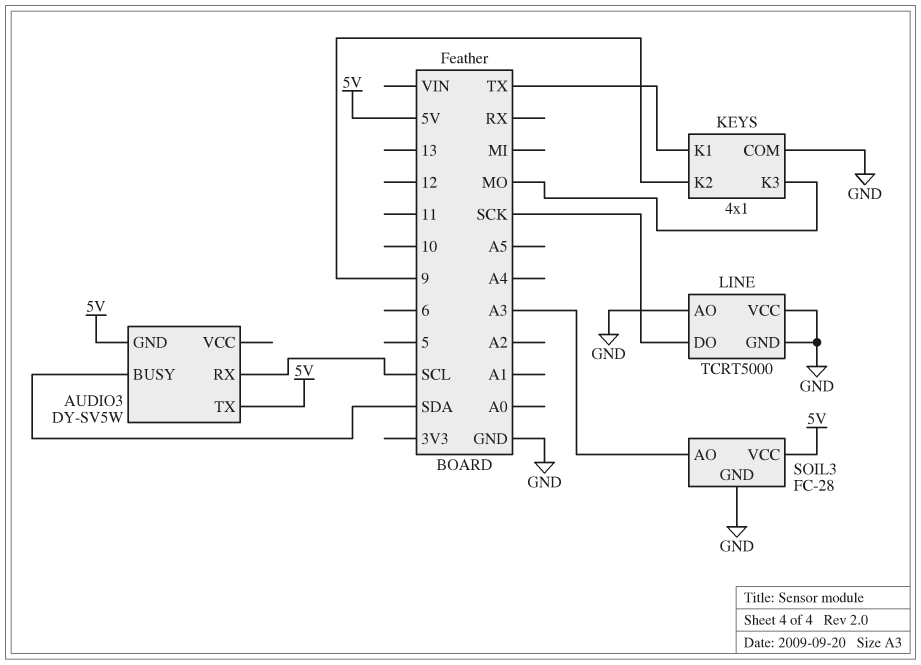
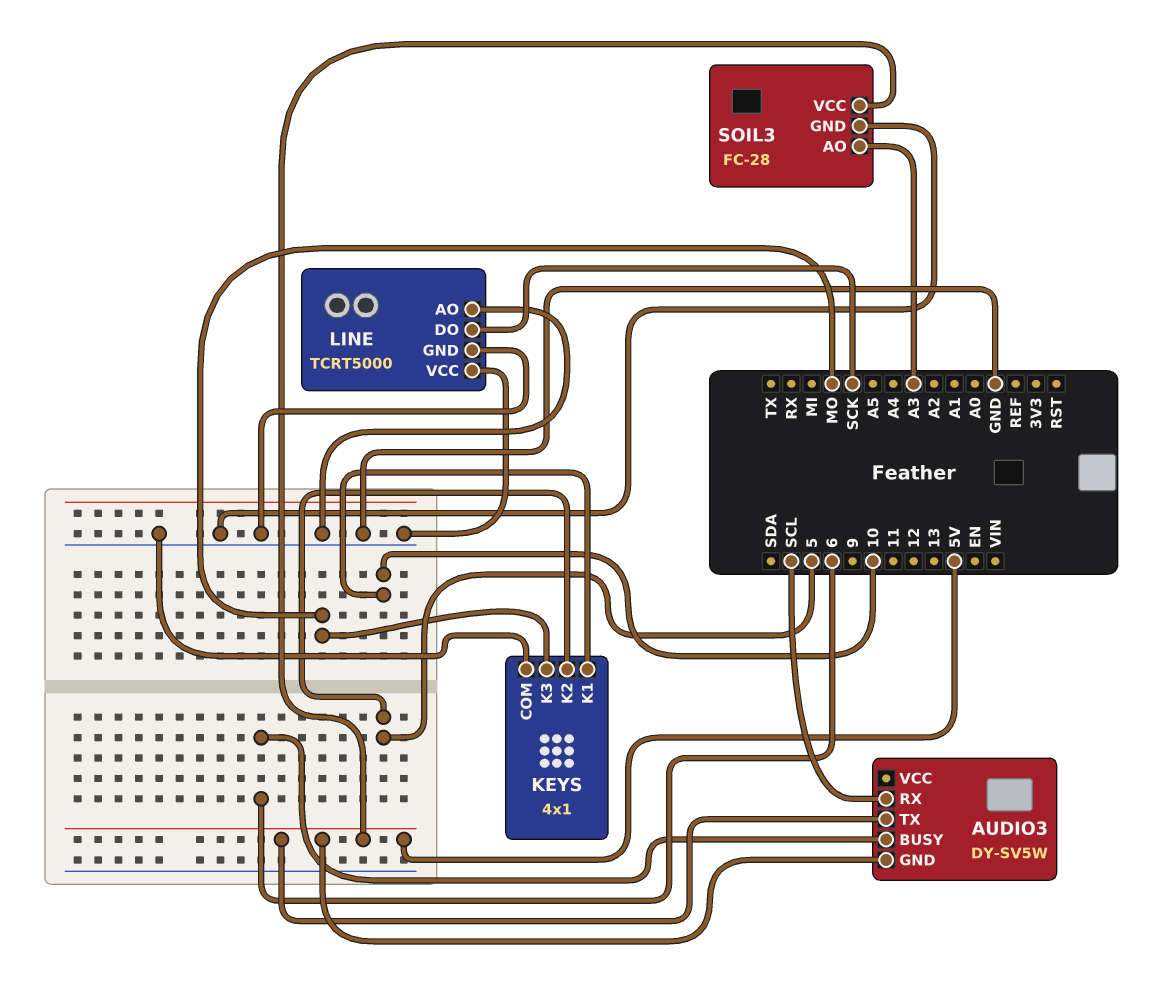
AUDIO3 pin BUSY: SDA -> 6
KEYS pin K1: TX -> 10
KEYS pin K2: 9 -> 5

